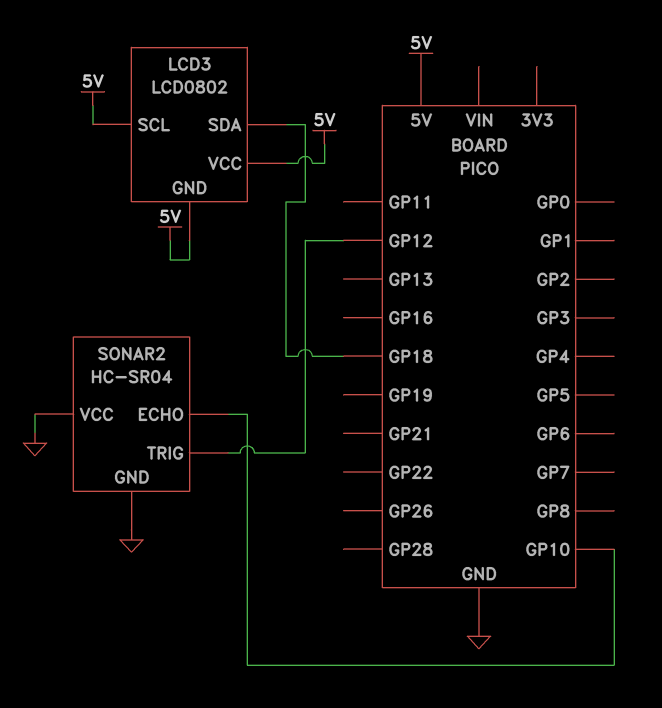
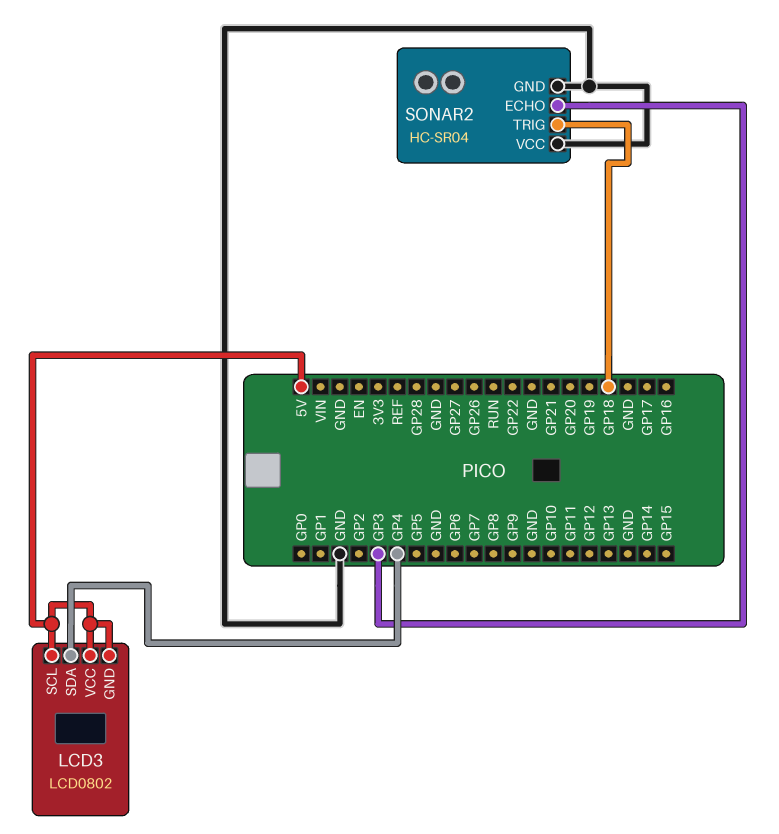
LCD3 pin SDA: GP18 -> GP4
SONAR2 pin ECHO: GP10 -> GP3
SONAR2 pin TRIG: GP12 -> GP18

